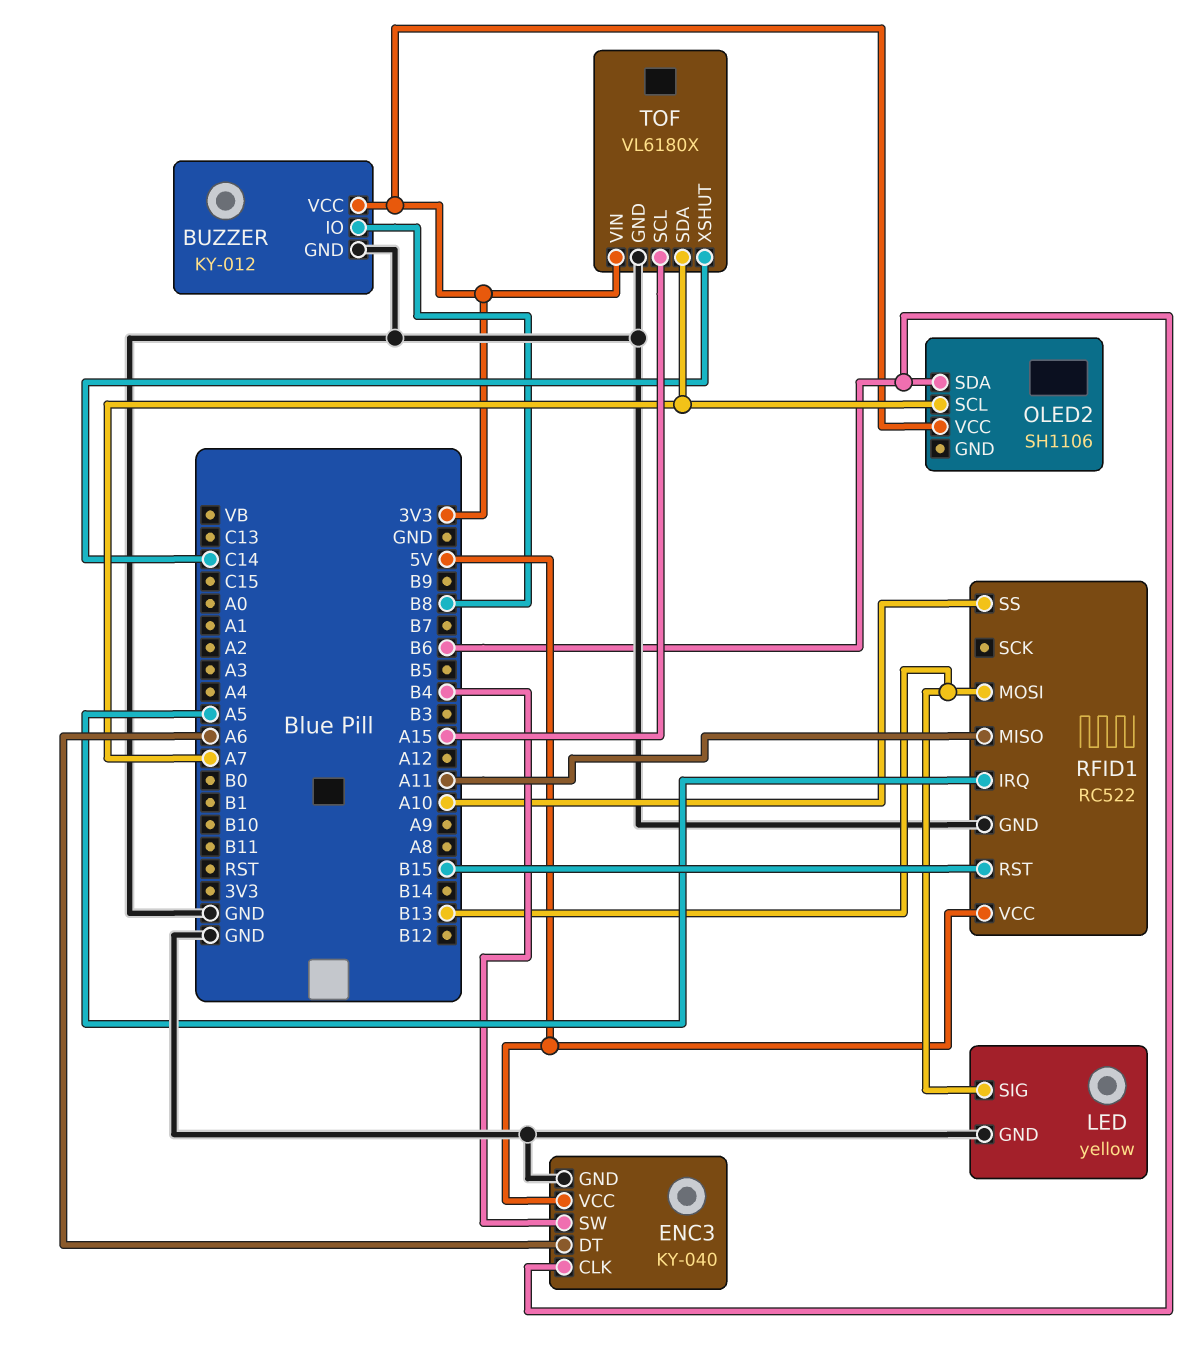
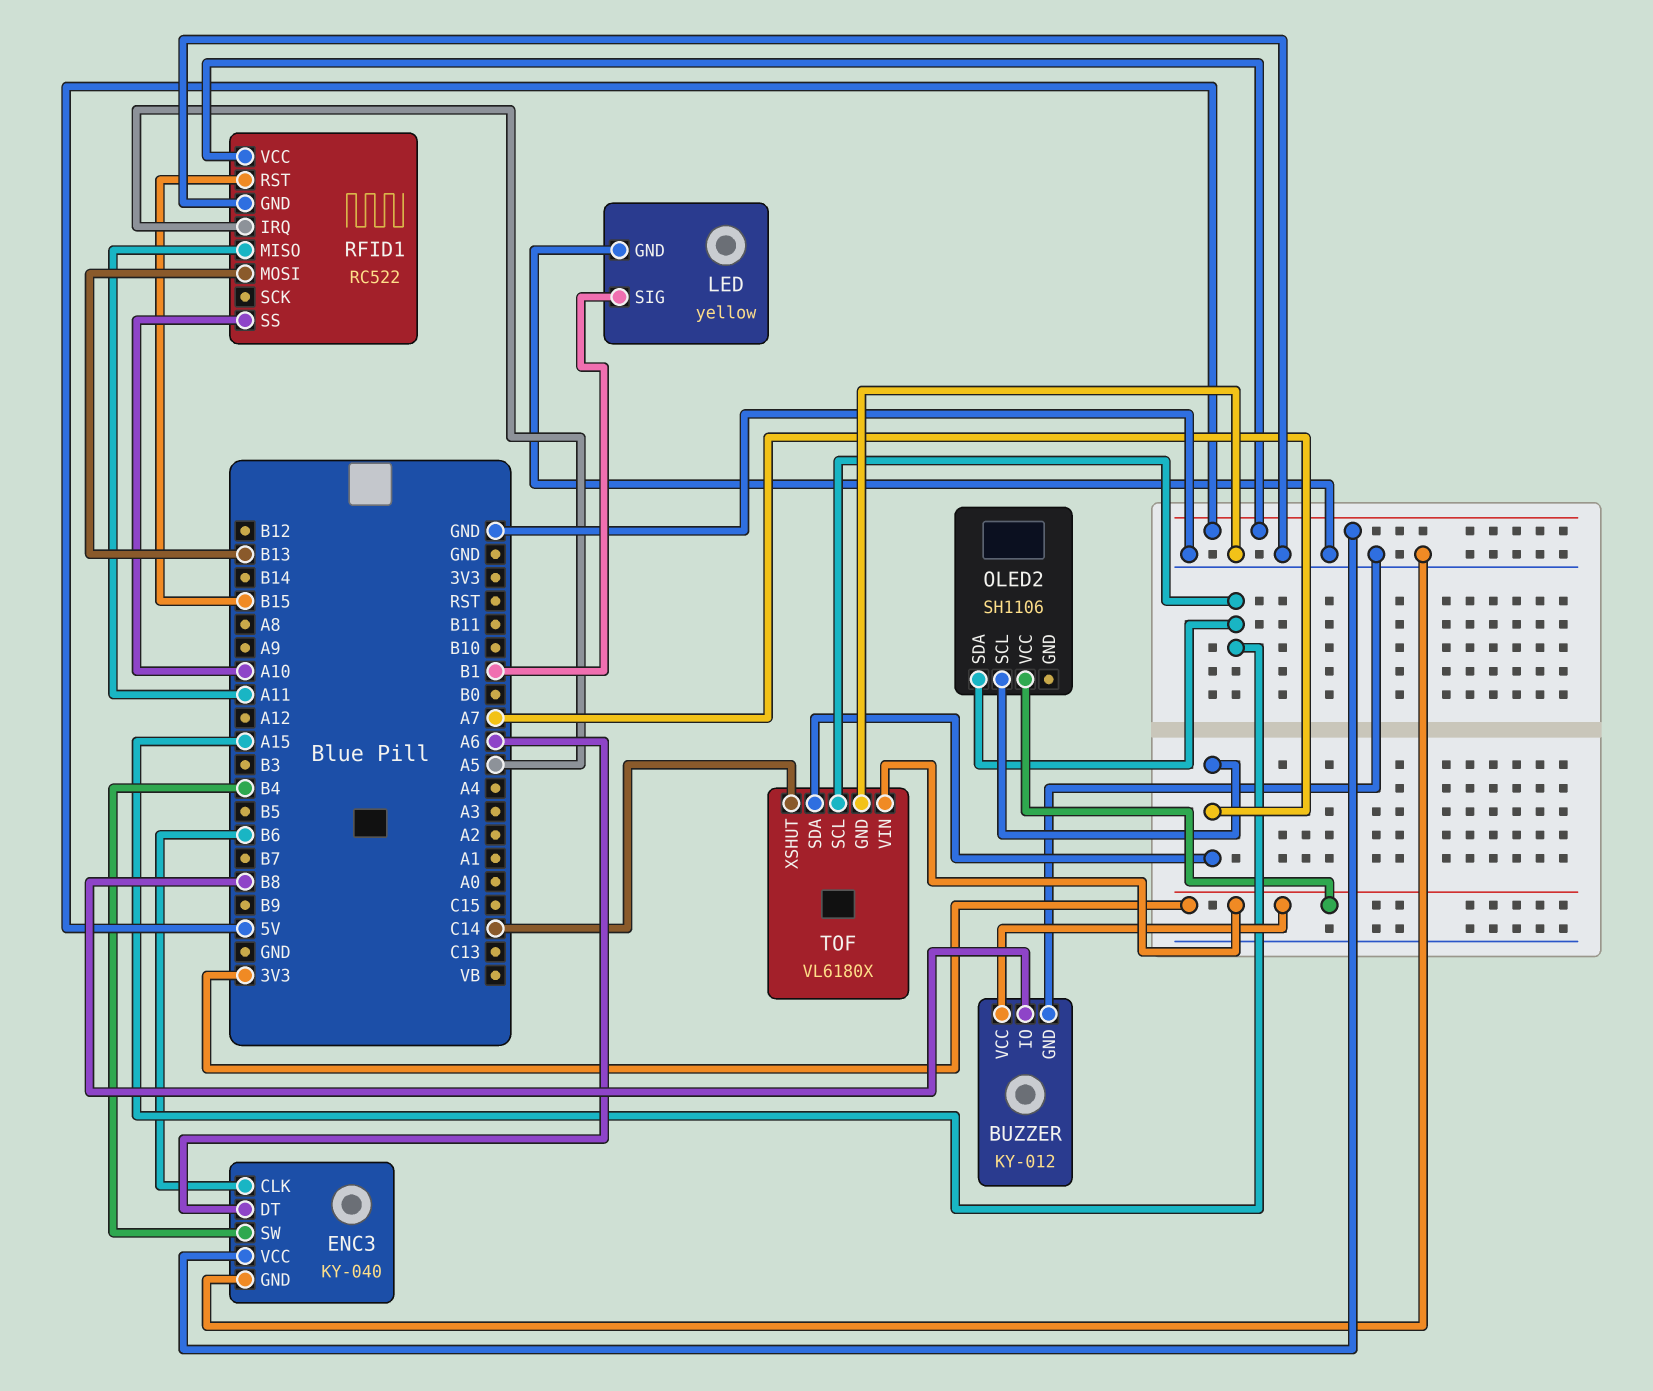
LED pin SIG: B13 -> B1
OLED2 pin SDA: B6 -> A15

